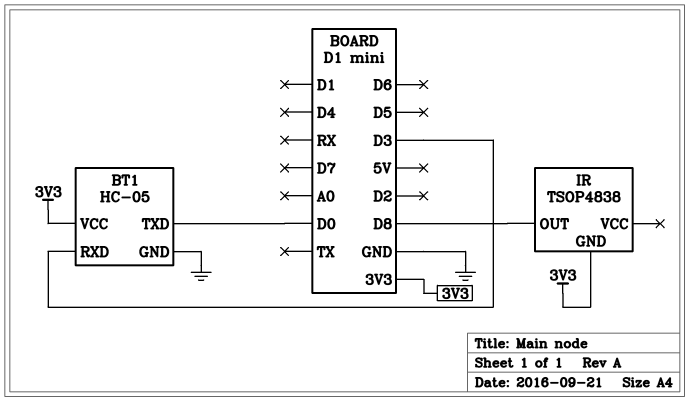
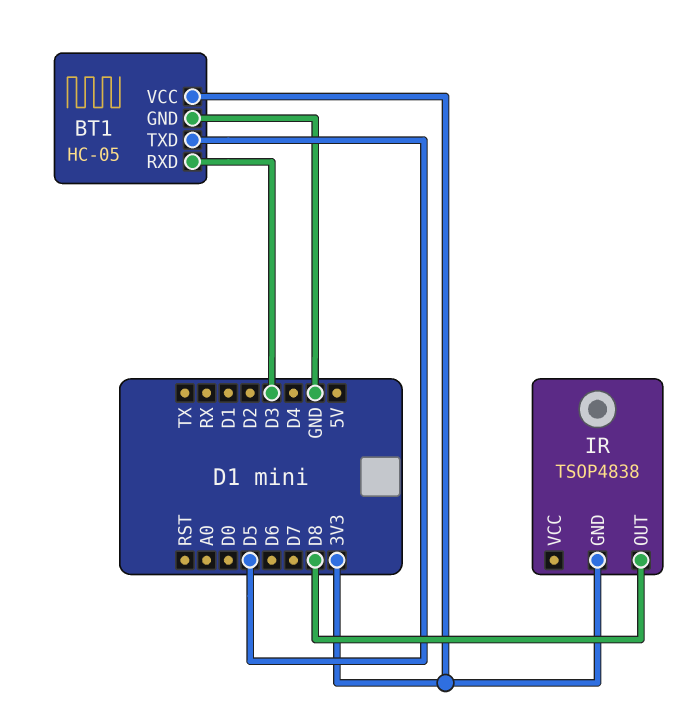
BT1 pin TXD: D0 -> D5

